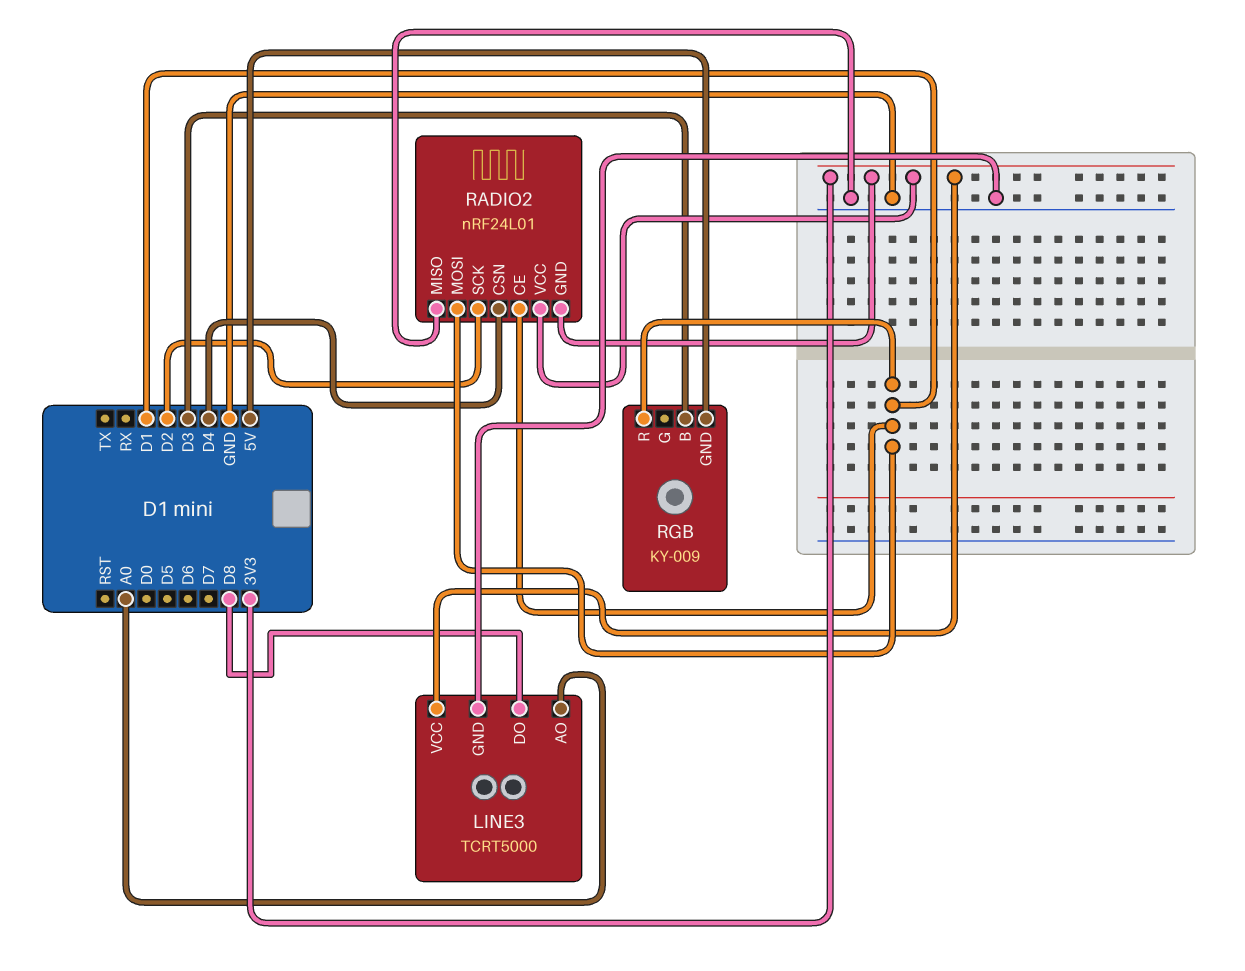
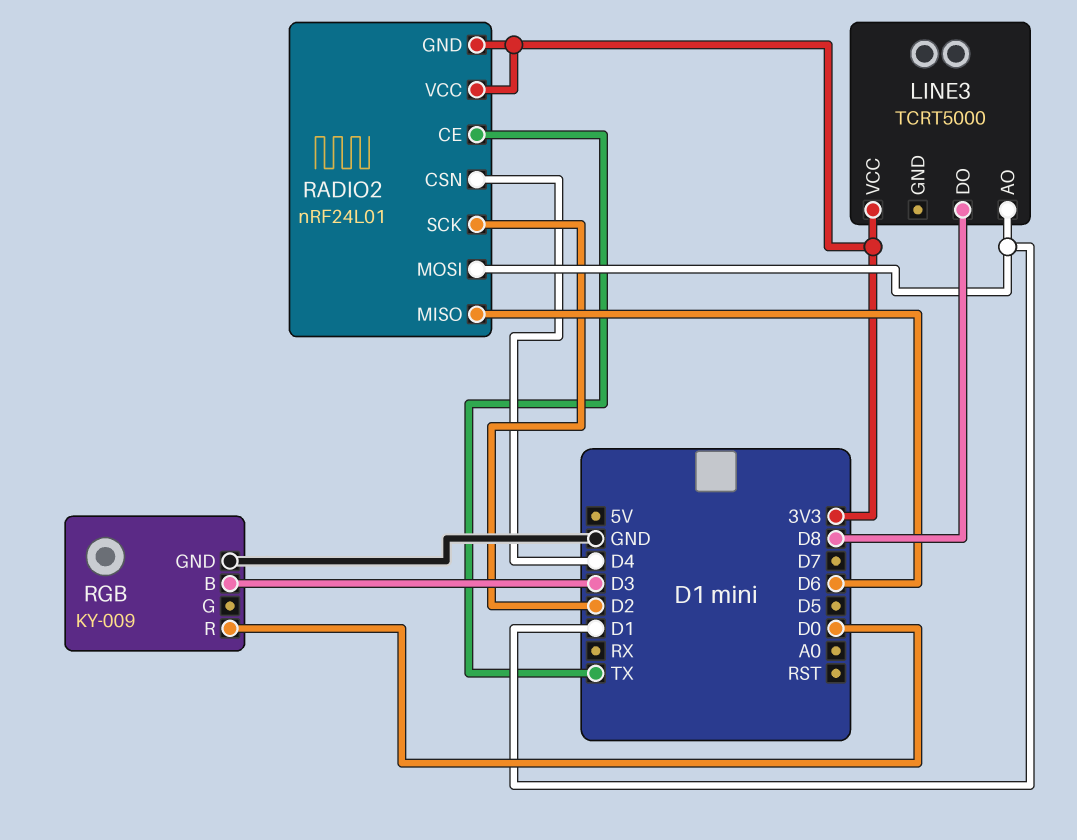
LINE3 pin AO: A0 -> D1
LINE3 pin GND: GND -> none
RADIO2 pin CE: D1 -> TX
RADIO2 pin MISO: GND -> D6
RGB pin GND: 5V -> GND
RGB pin R: D1 -> D0

